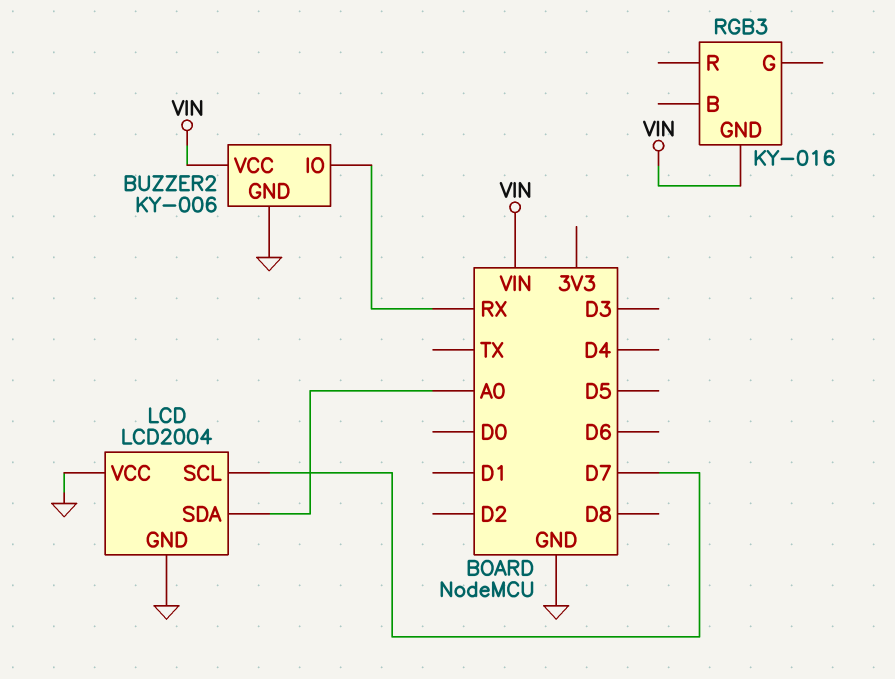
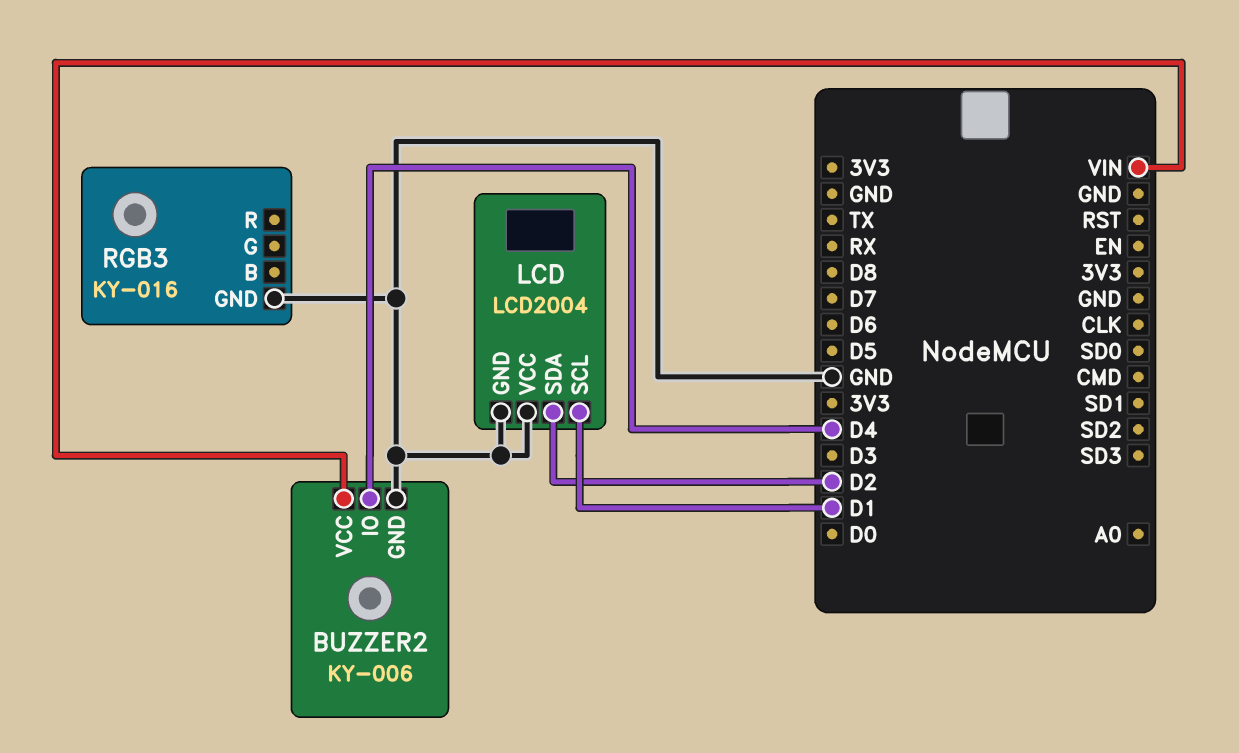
BUZZER2 pin IO: RX -> D4
LCD pin SCL: D7 -> D1
LCD pin SDA: A0 -> D2
RGB3 pin GND: VIN -> GND

